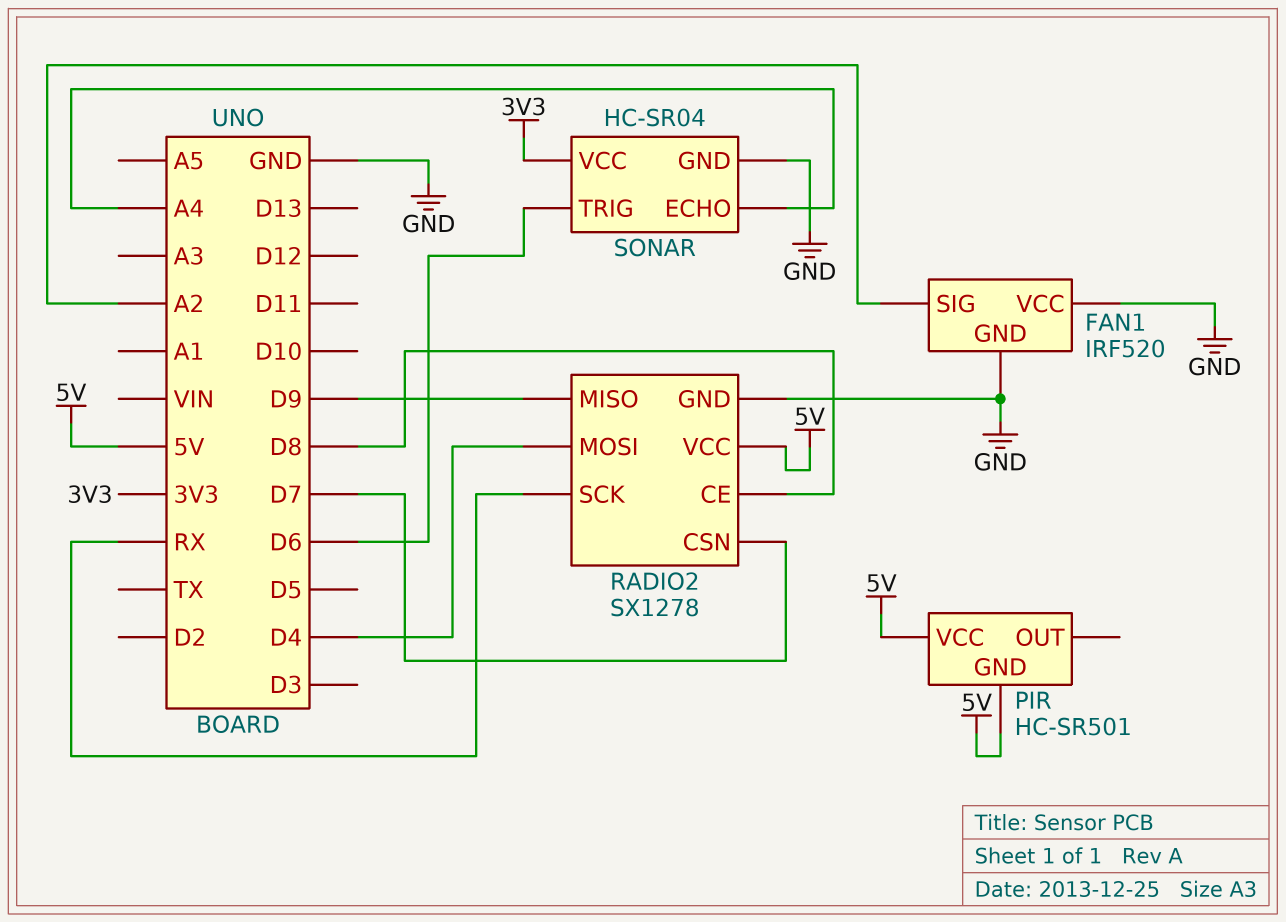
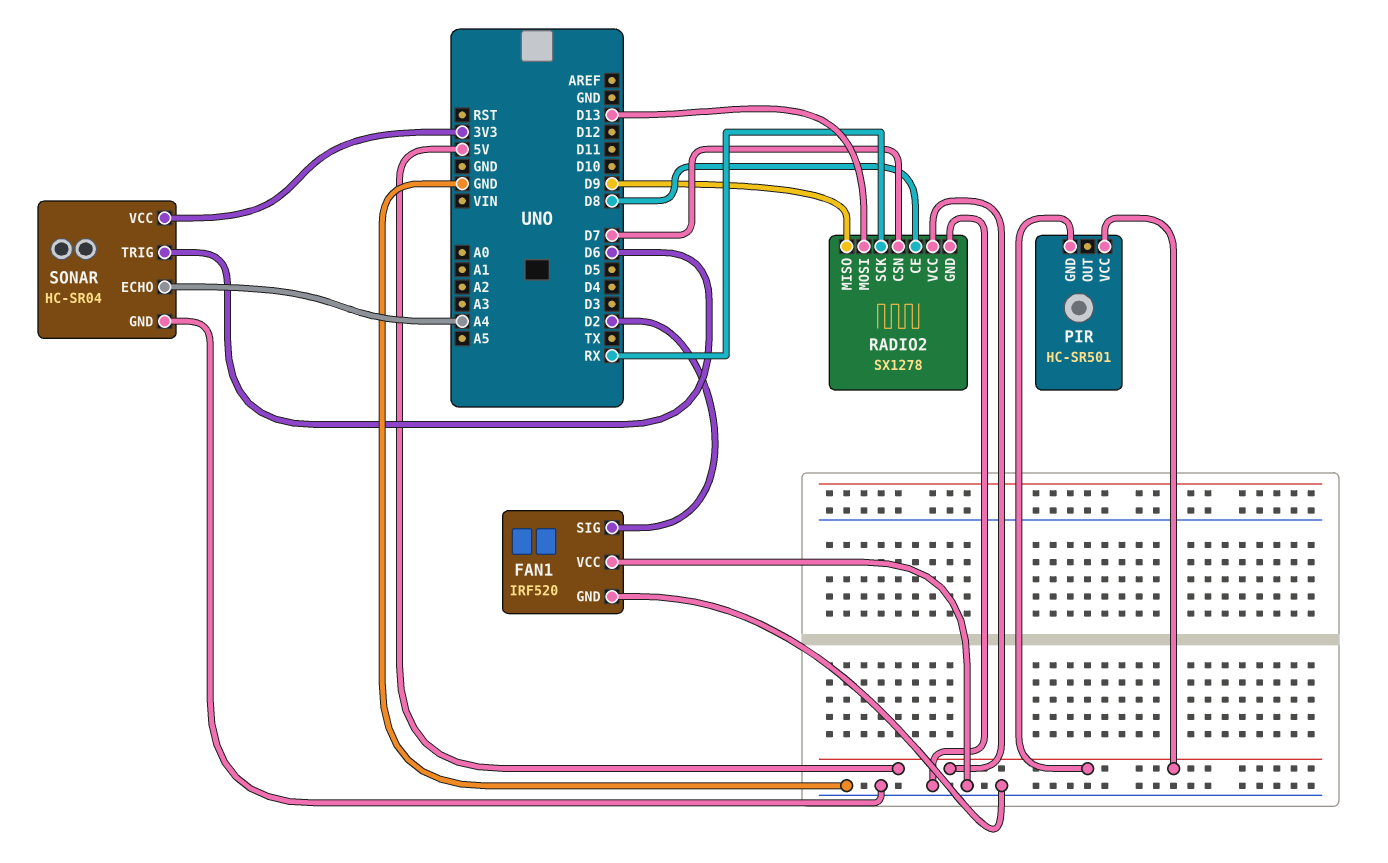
FAN1 pin SIG: A2 -> D2
RADIO2 pin MOSI: D4 -> D13

